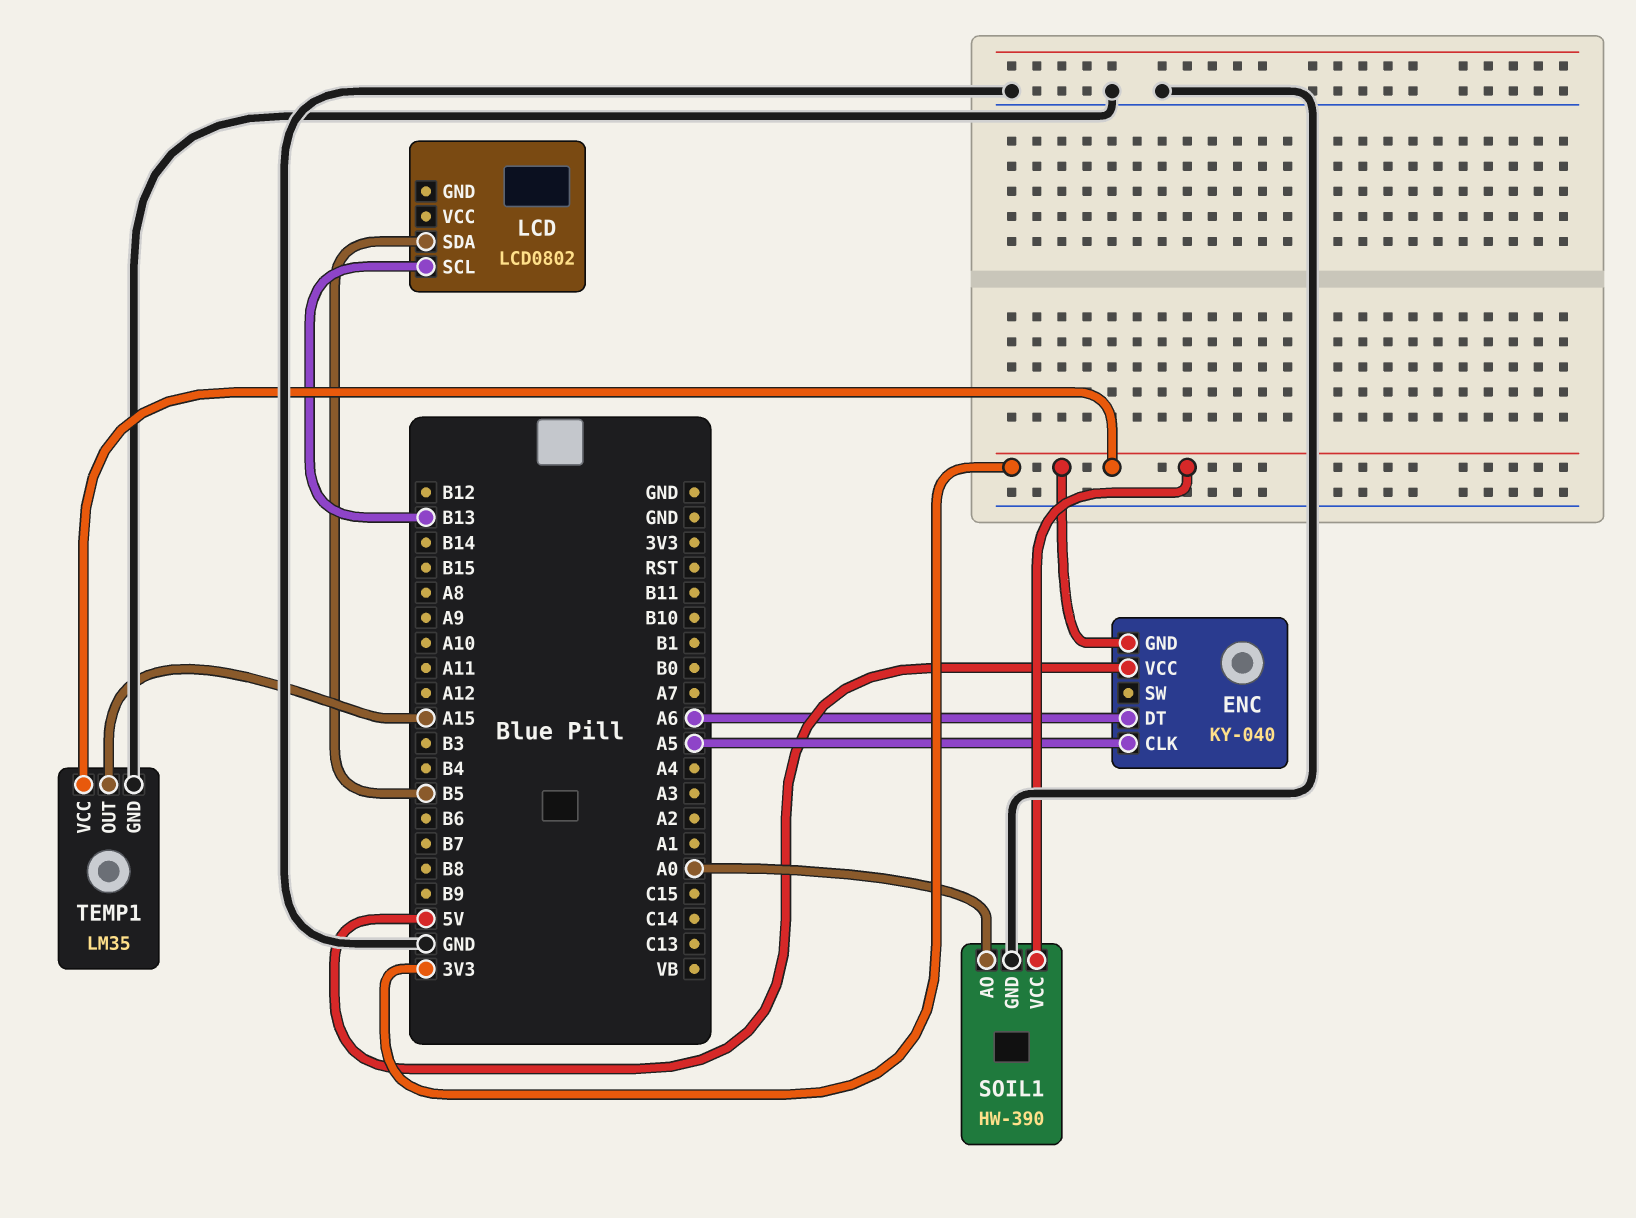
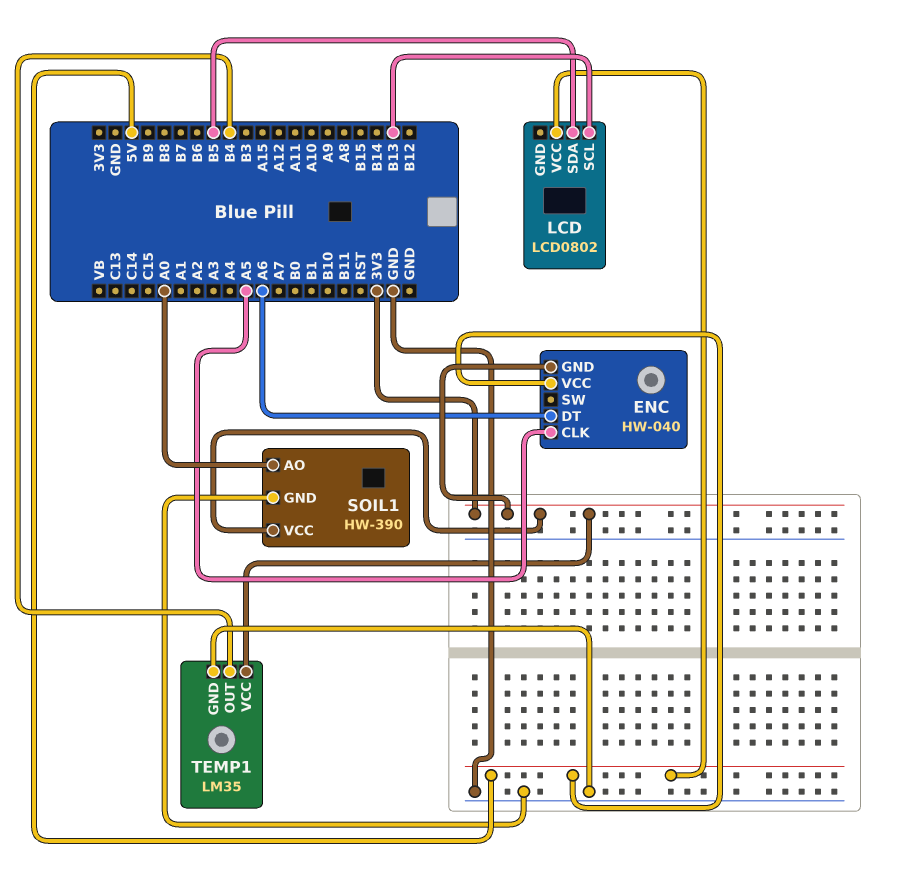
ENC: KY-040 -> HW-040
LCD pin VCC: none -> 5V
TEMP1 pin OUT: A15 -> B4

